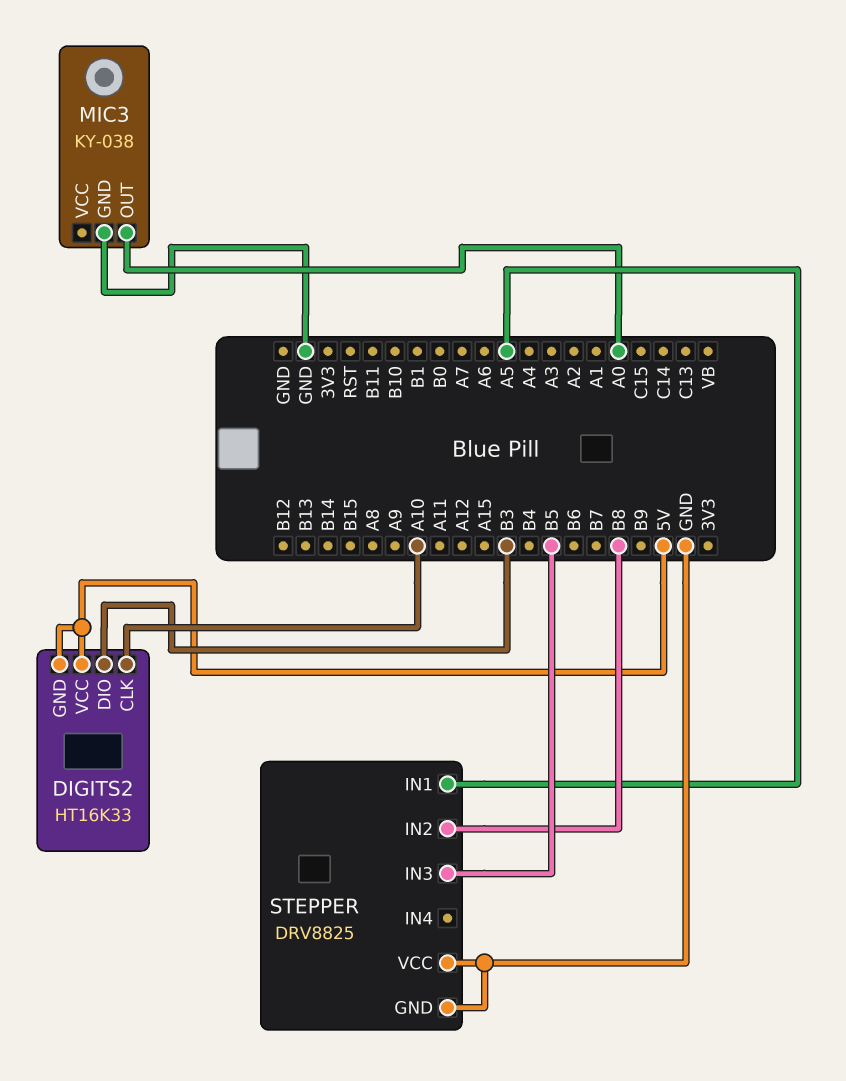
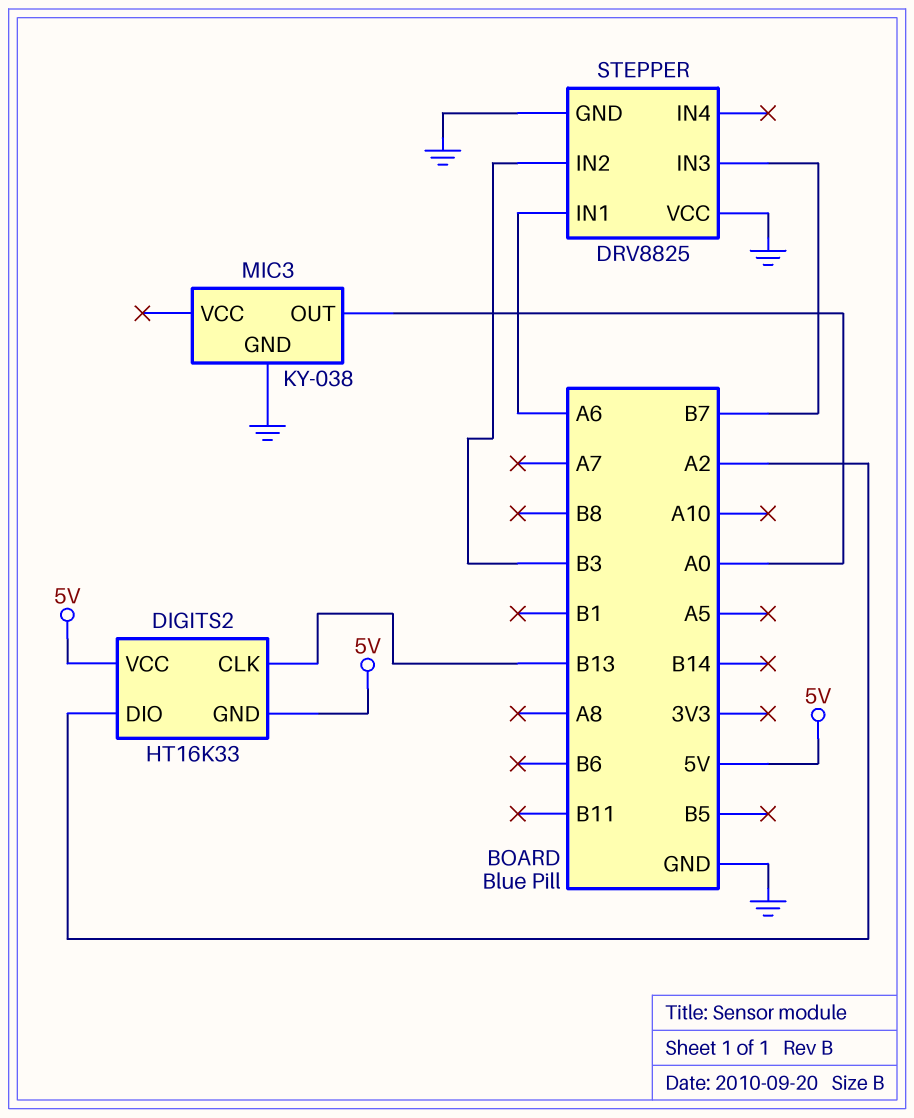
DIGITS2 pin CLK: A10 -> B13
DIGITS2 pin DIO: B3 -> A2
STEPPER pin IN1: A5 -> A6
STEPPER pin IN2: B8 -> B3
STEPPER pin IN3: B5 -> B7

